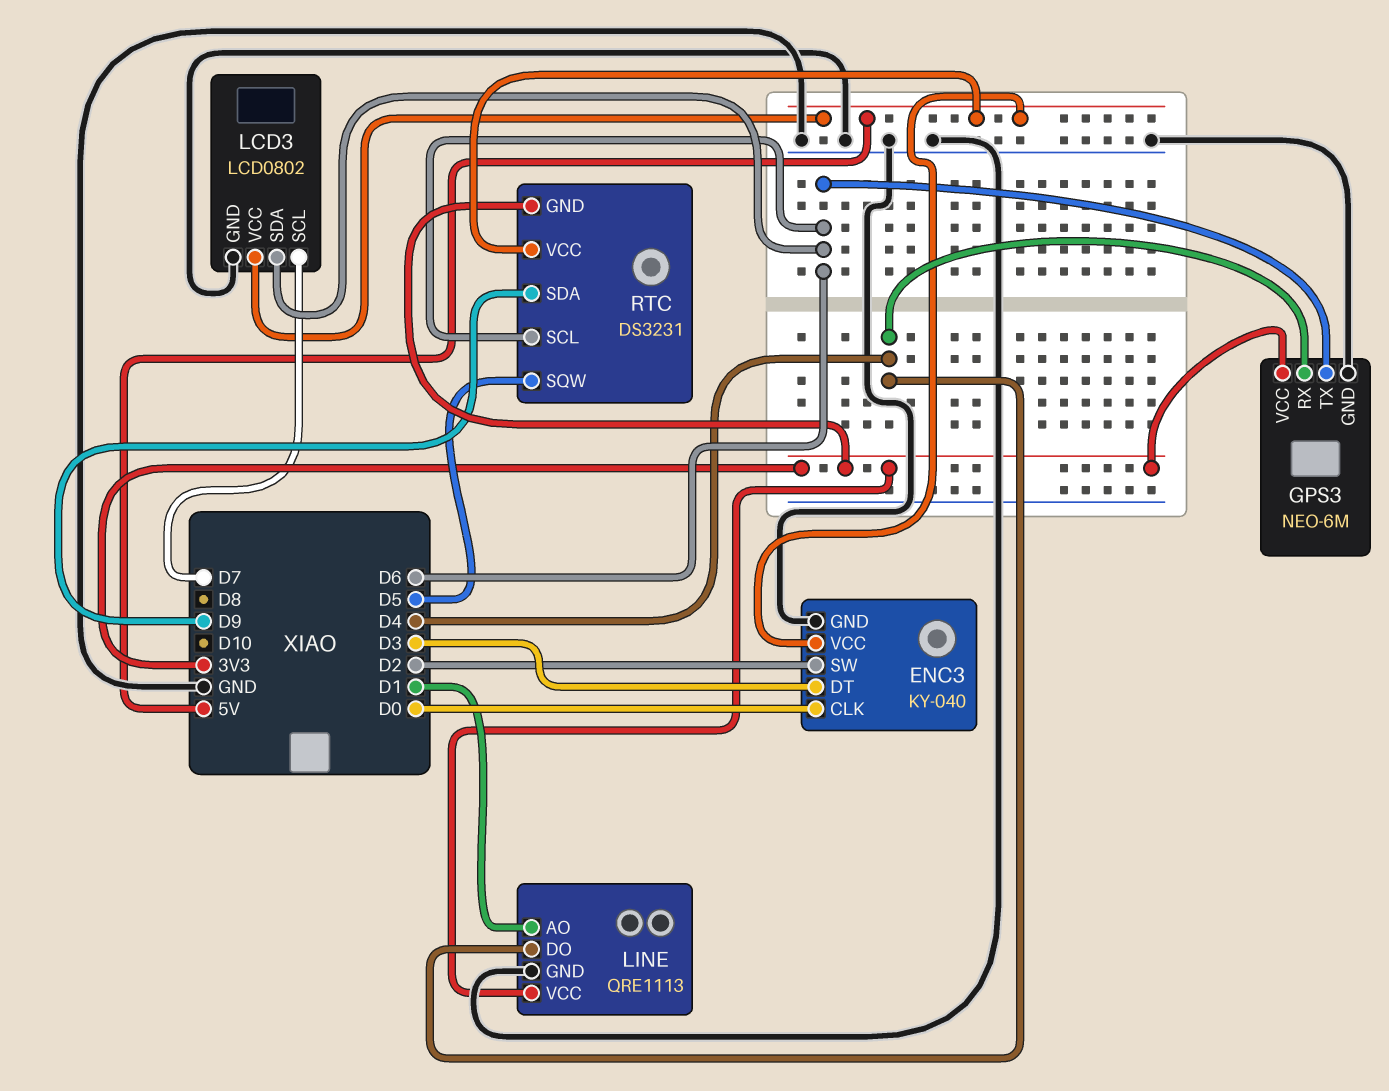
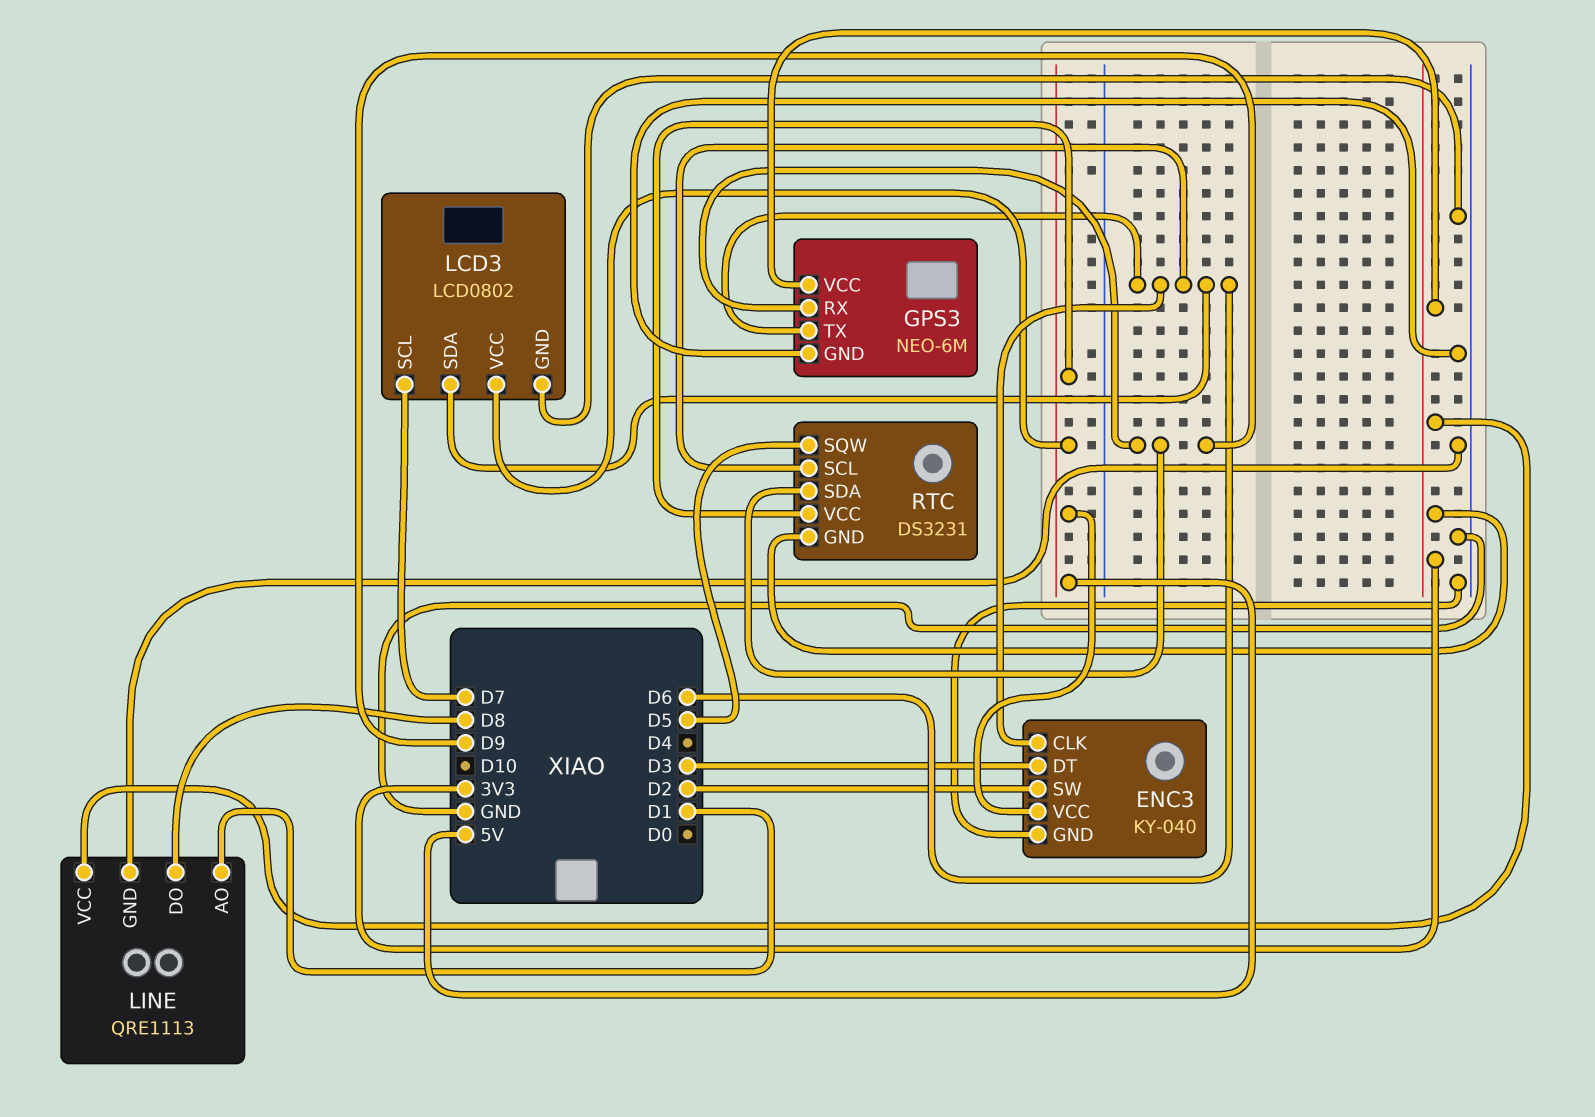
ENC3 pin CLK: D0 -> D6
GPS3 pin RX: D4 -> D9
LINE pin DO: D4 -> D8

